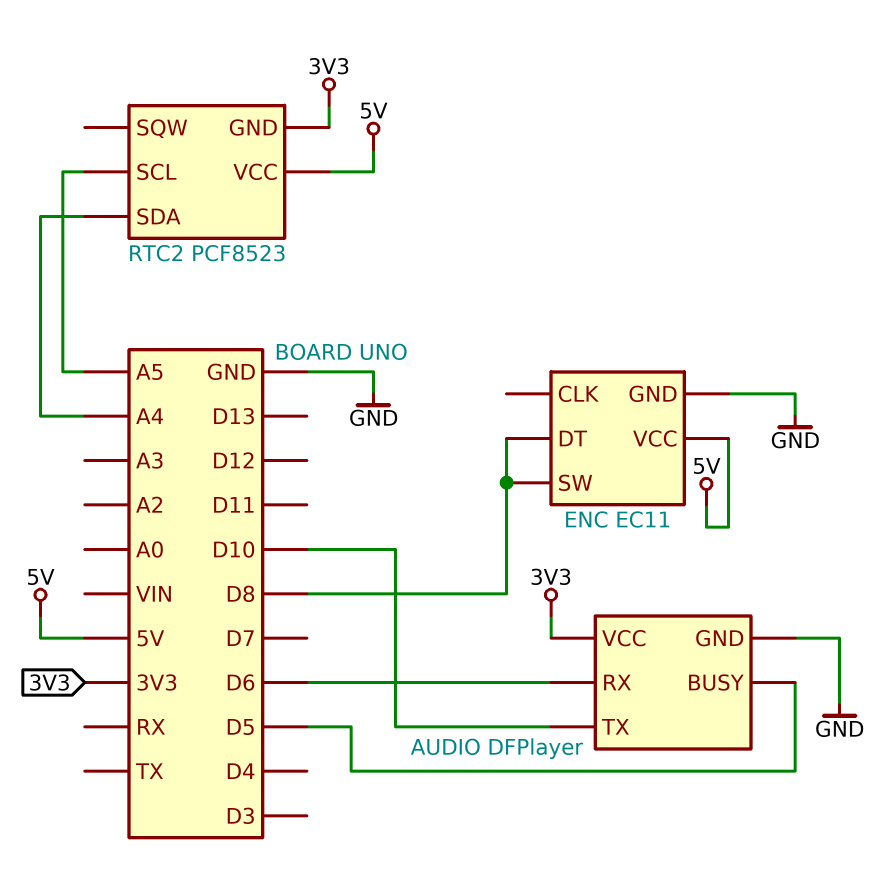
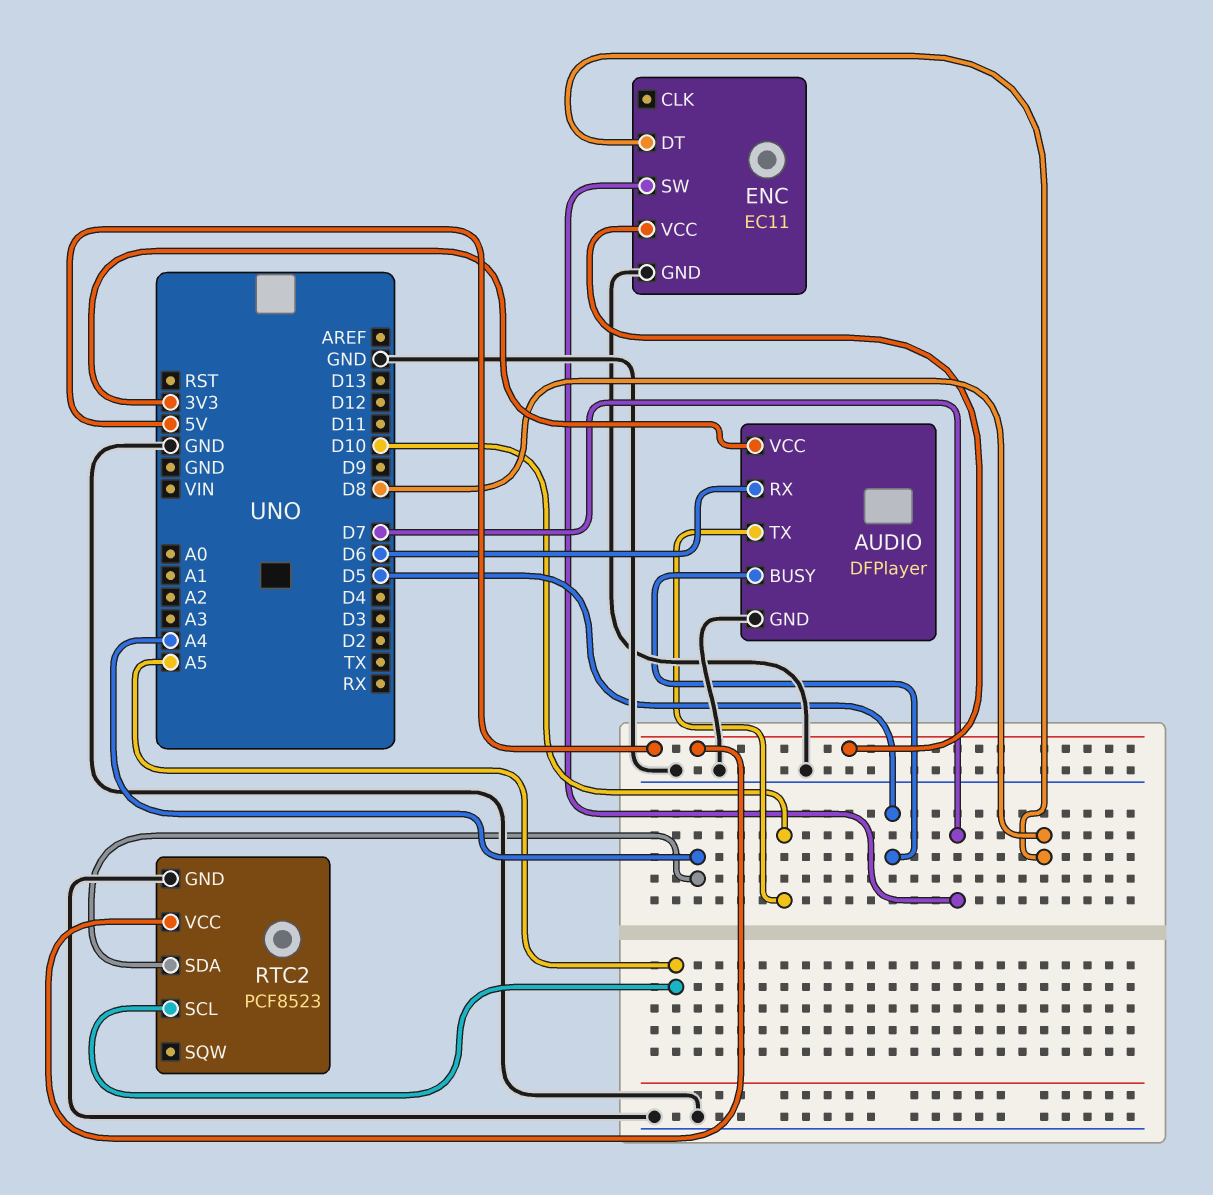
ENC pin SW: D8 -> D7
RTC2 pin GND: 3V3 -> GND

